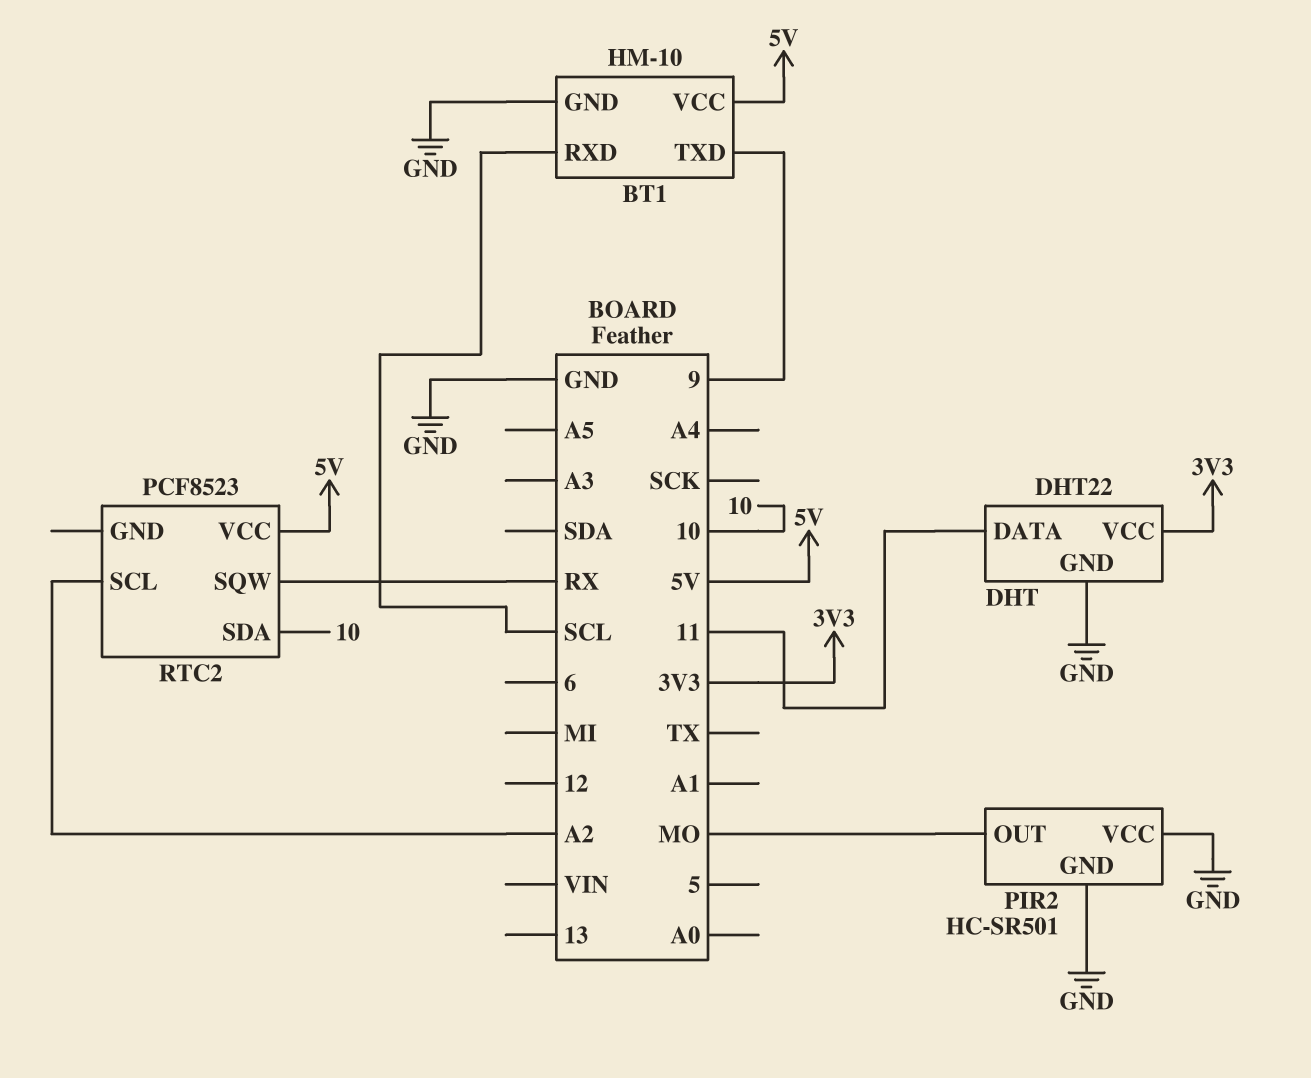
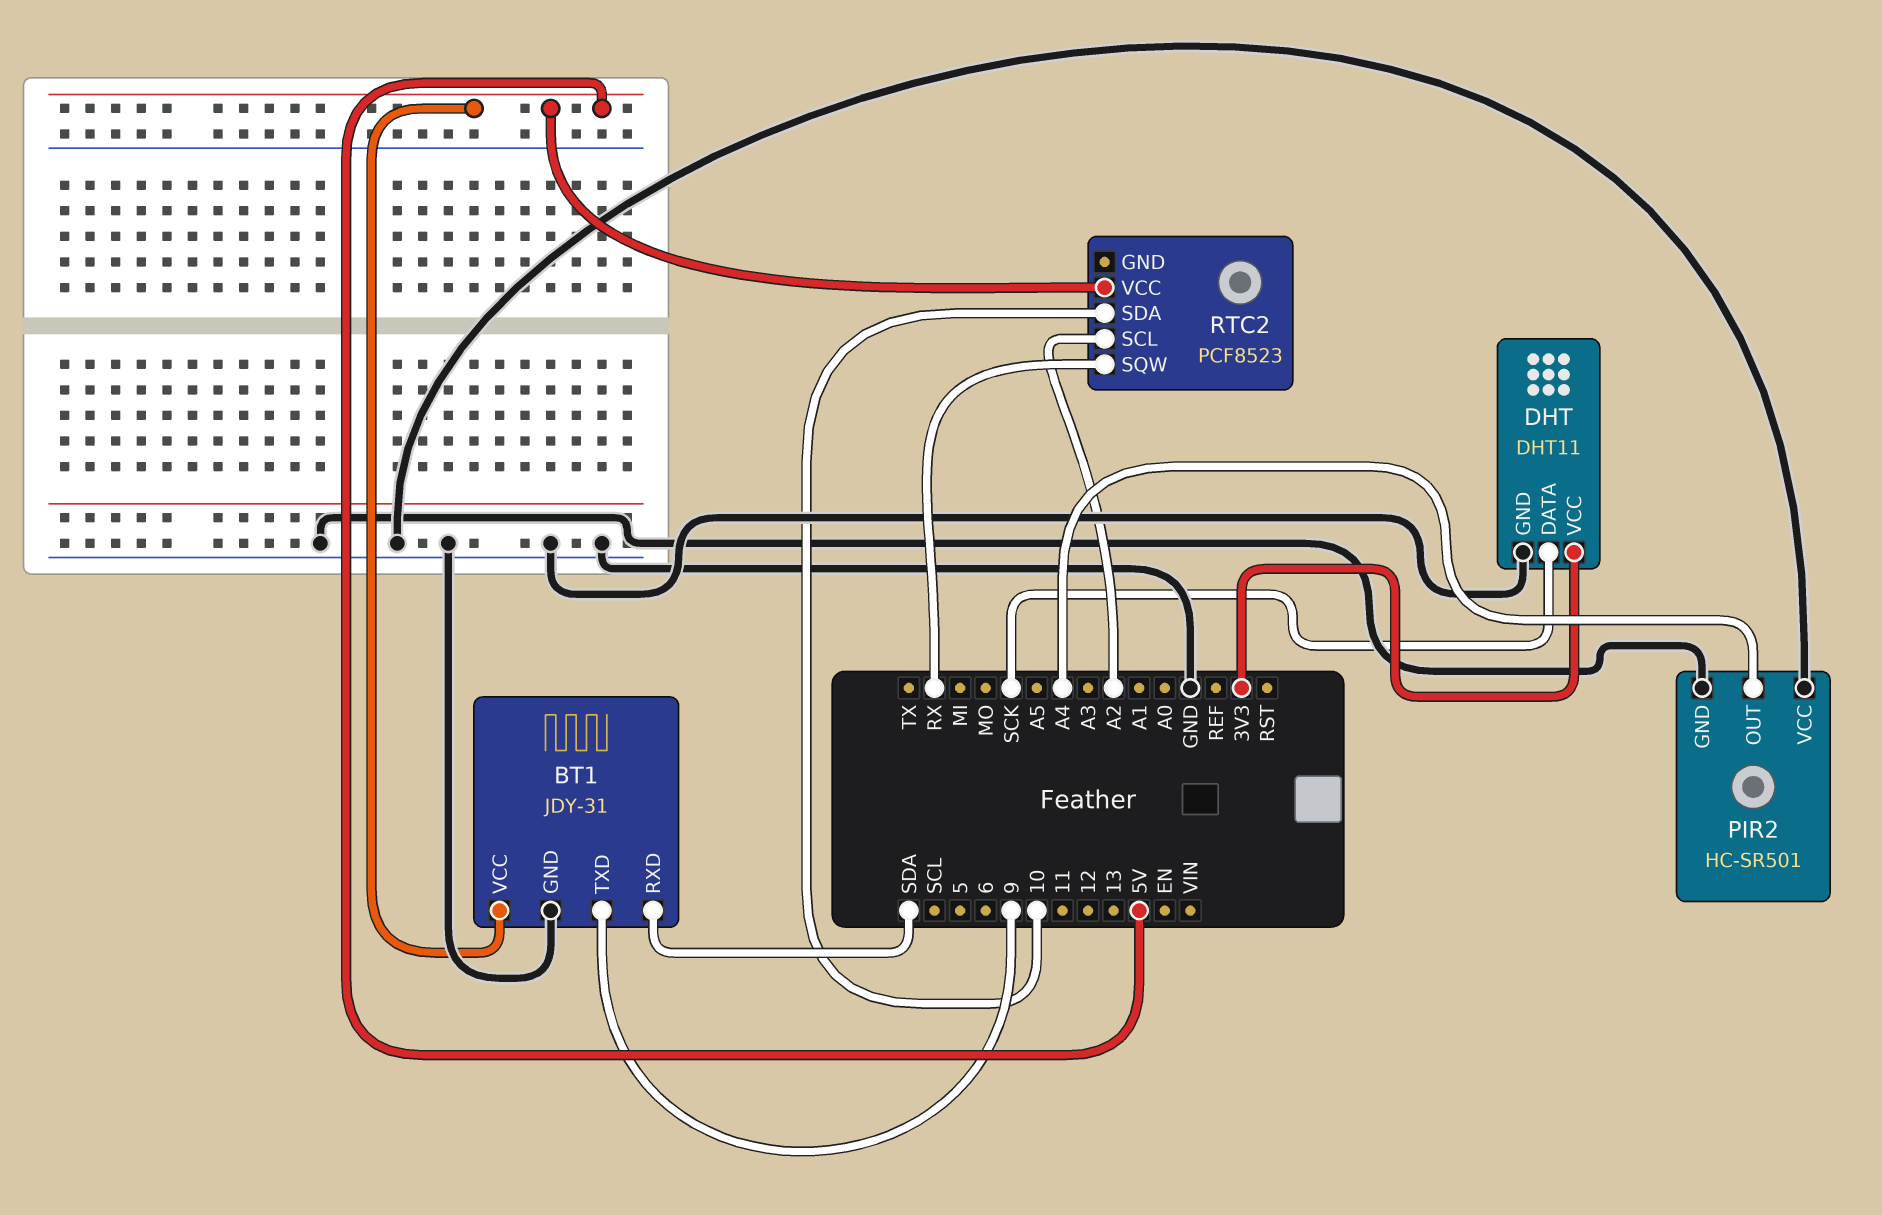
BT1: HM-10 -> JDY-31
BT1 pin RXD: SCL -> SDA
DHT: DHT22 -> DHT11
DHT pin DATA: 11 -> SCK
PIR2 pin OUT: MO -> A4

